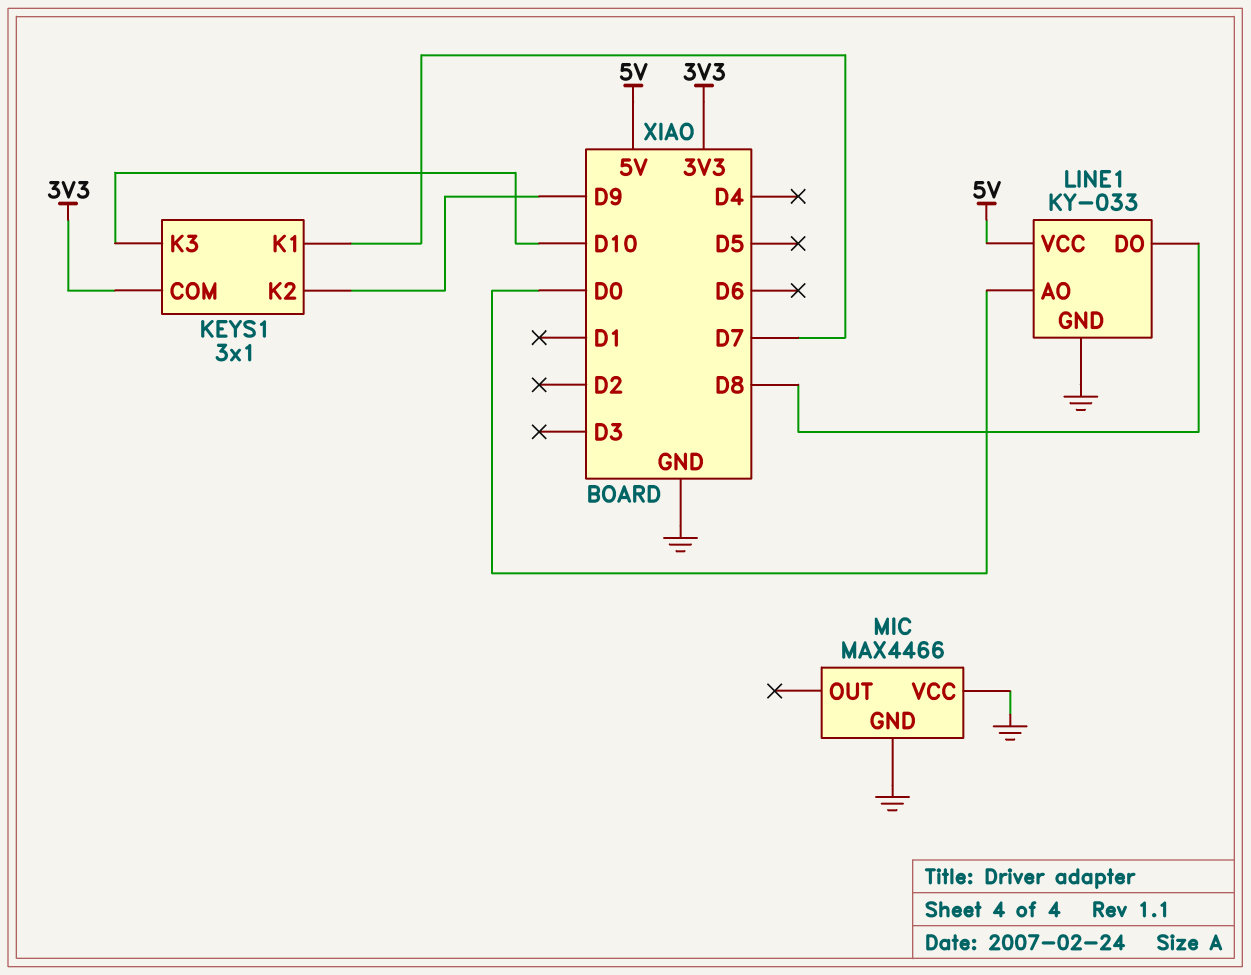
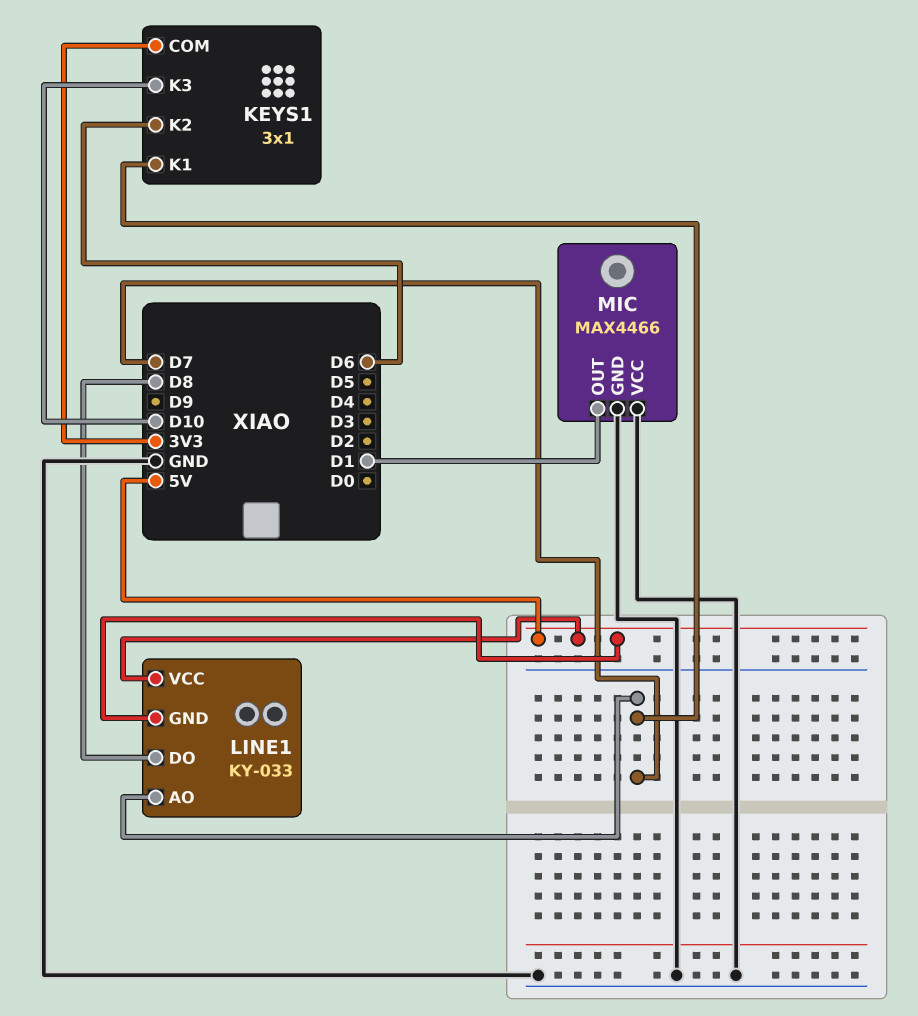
KEYS1 pin K2: D9 -> D6
LINE1 pin AO: D0 -> D7
LINE1 pin GND: GND -> 5V
MIC pin OUT: none -> D1

